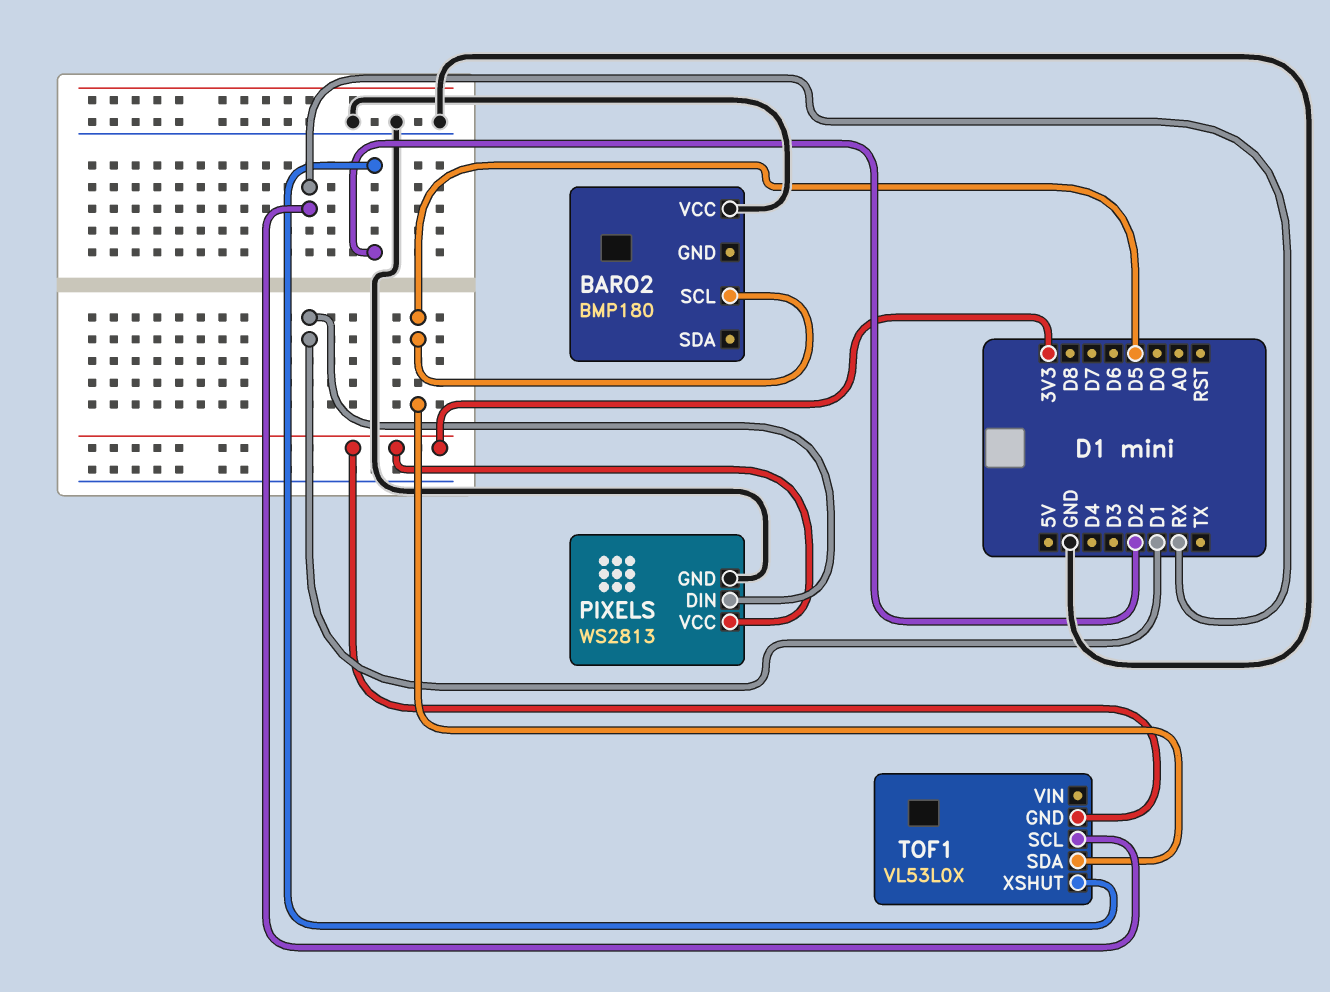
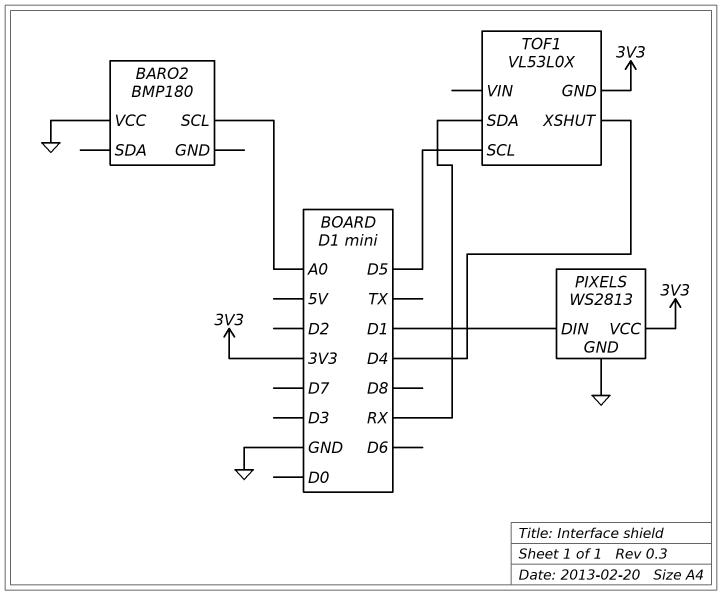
BARO2 pin SCL: D5 -> A0
TOF1 pin SCL: RX -> D5
TOF1 pin SDA: D5 -> RX
TOF1 pin XSHUT: D2 -> D4

